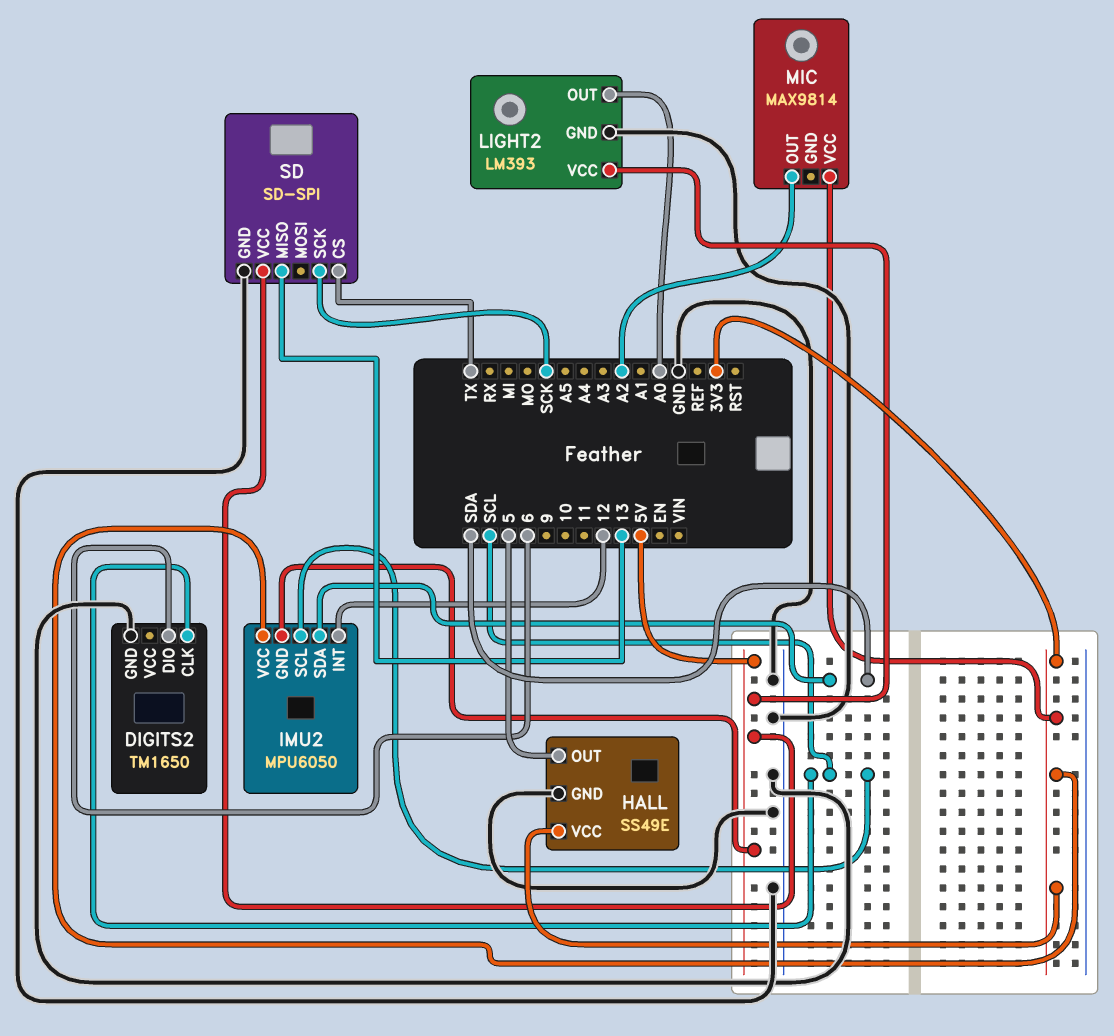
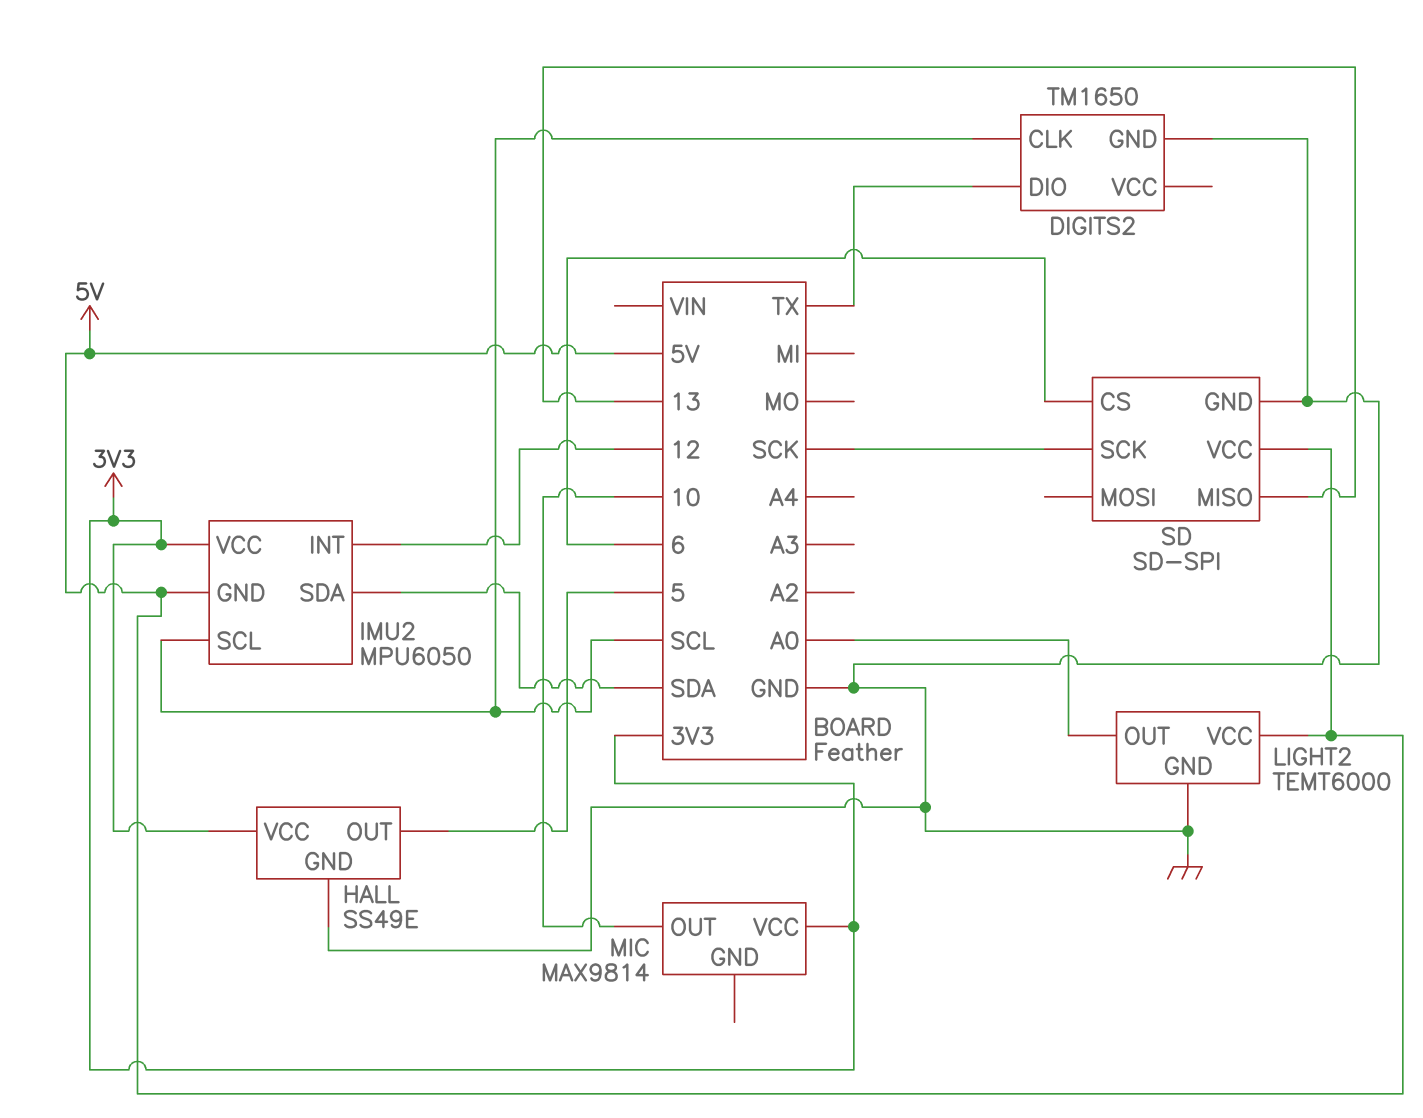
DIGITS2 pin DIO: 6 -> TX
LIGHT2: LM393 -> TEMT6000
MIC pin OUT: A2 -> 10
SD pin CS: TX -> 6

